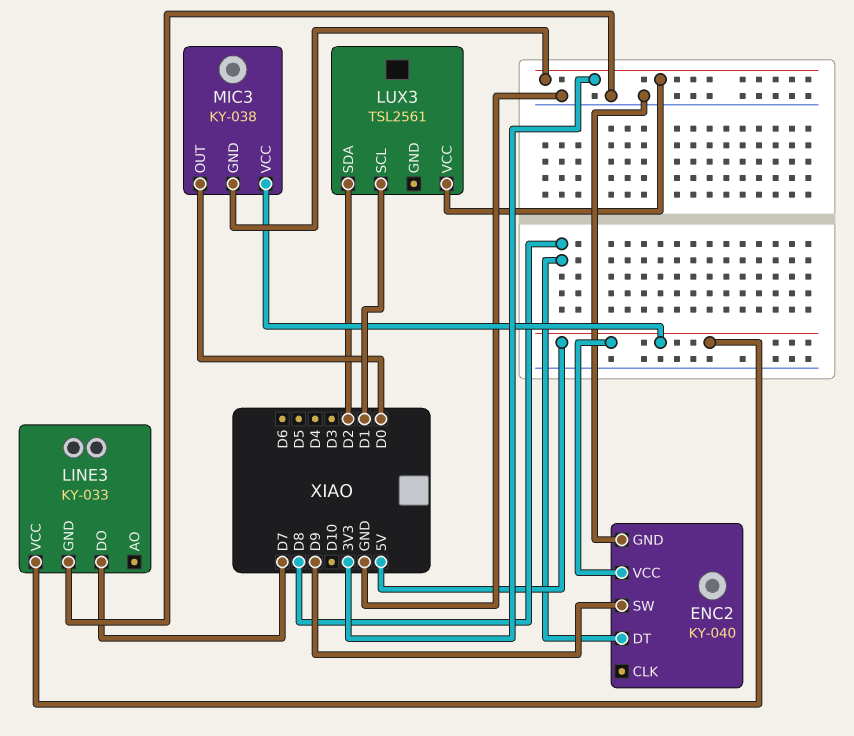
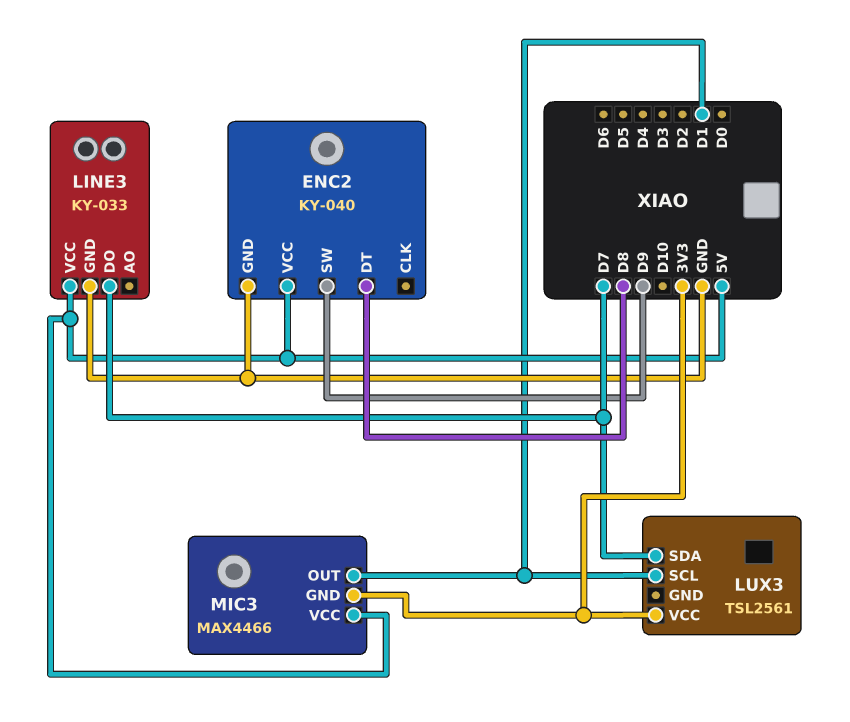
LUX3 pin SDA: D2 -> D7
MIC3: KY-038 -> MAX4466
MIC3 pin OUT: D0 -> D1

